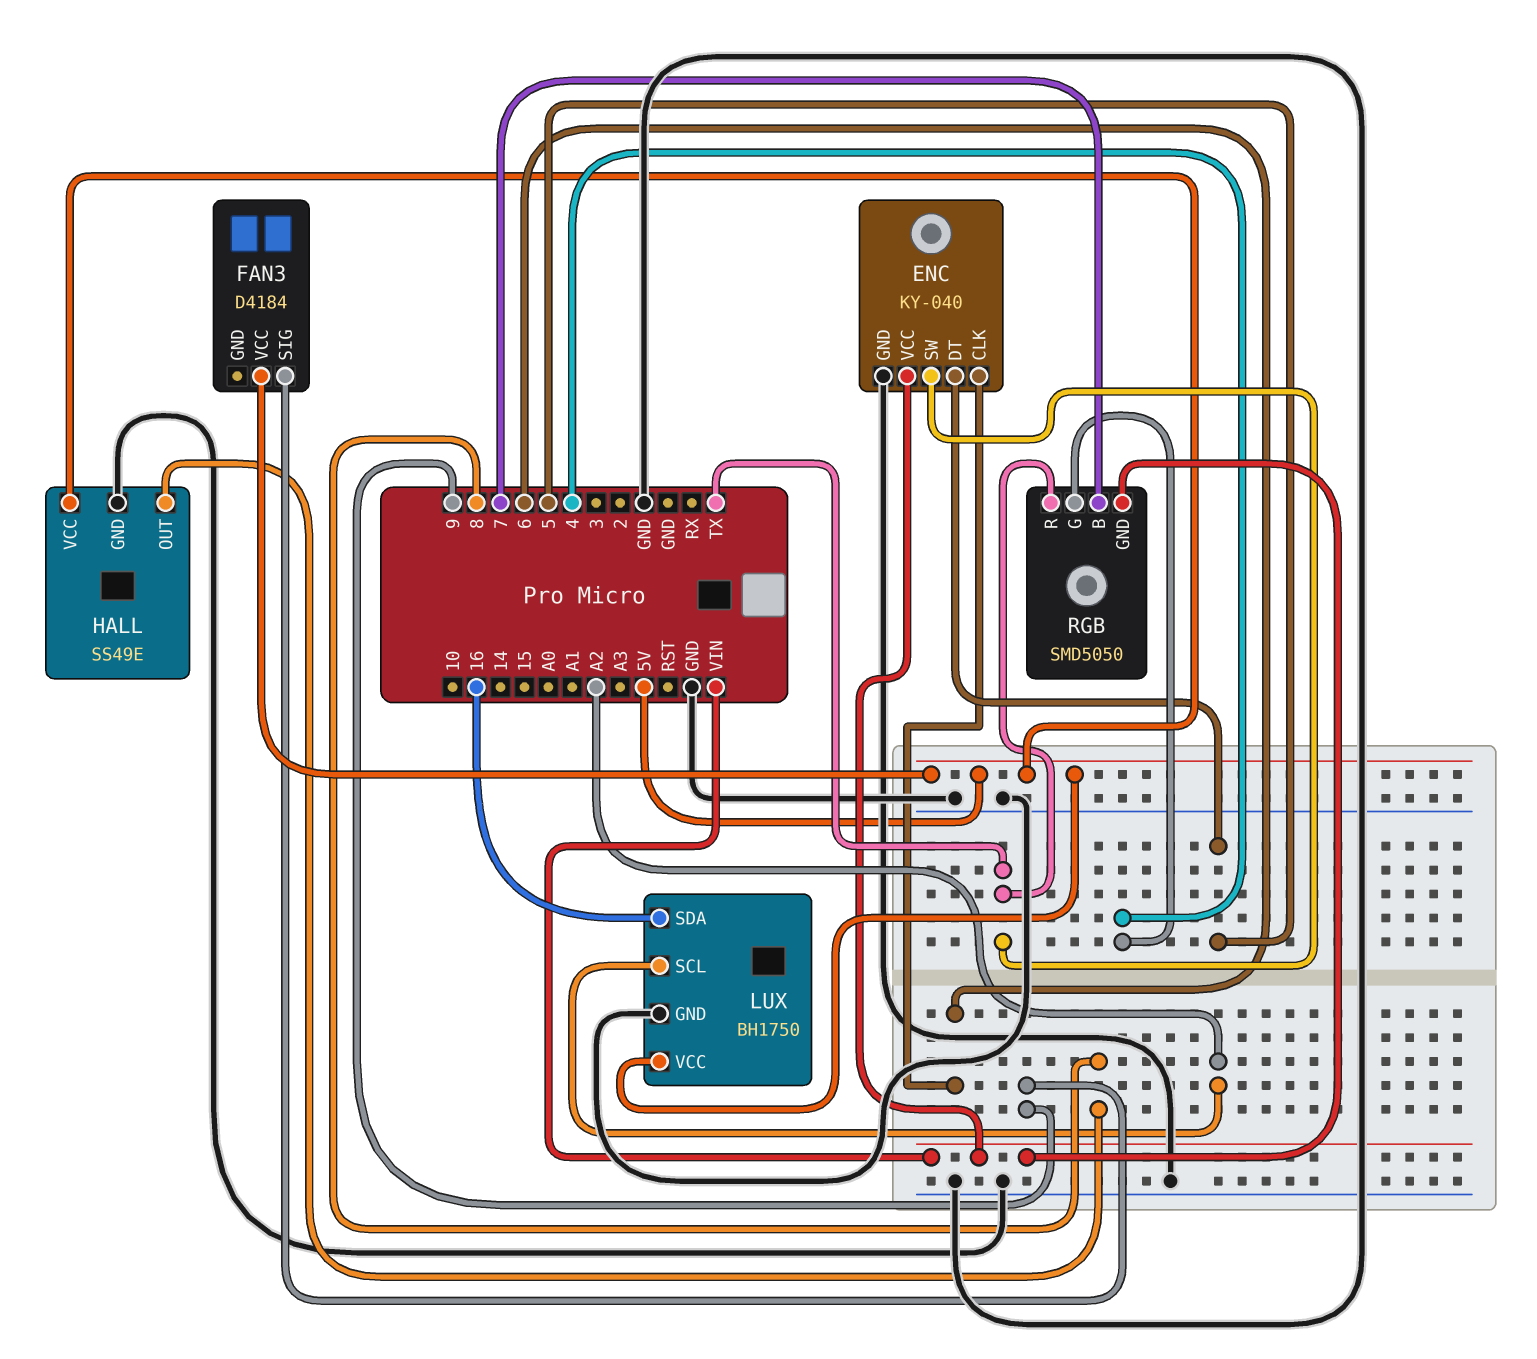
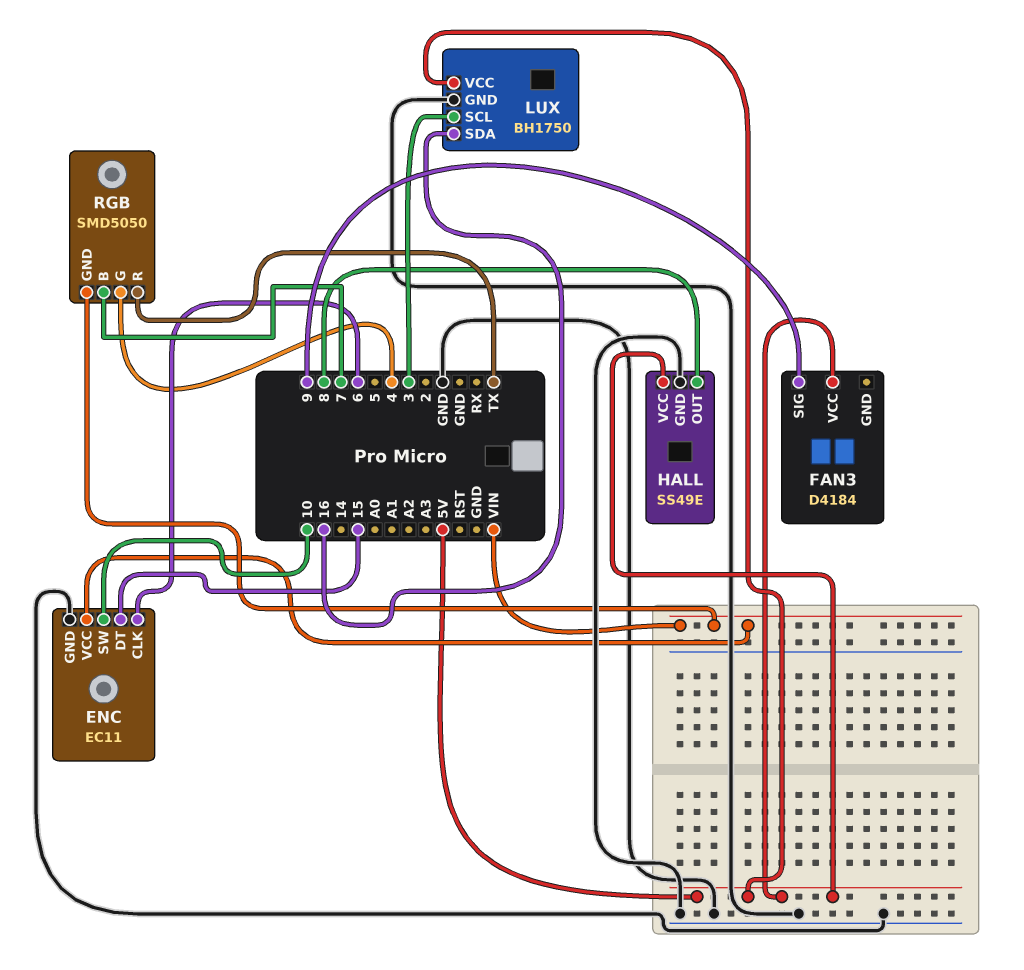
ENC: KY-040 -> EC11
ENC pin DT: 5 -> 15
ENC pin SW: TX -> 10
LUX pin SCL: A2 -> 3

